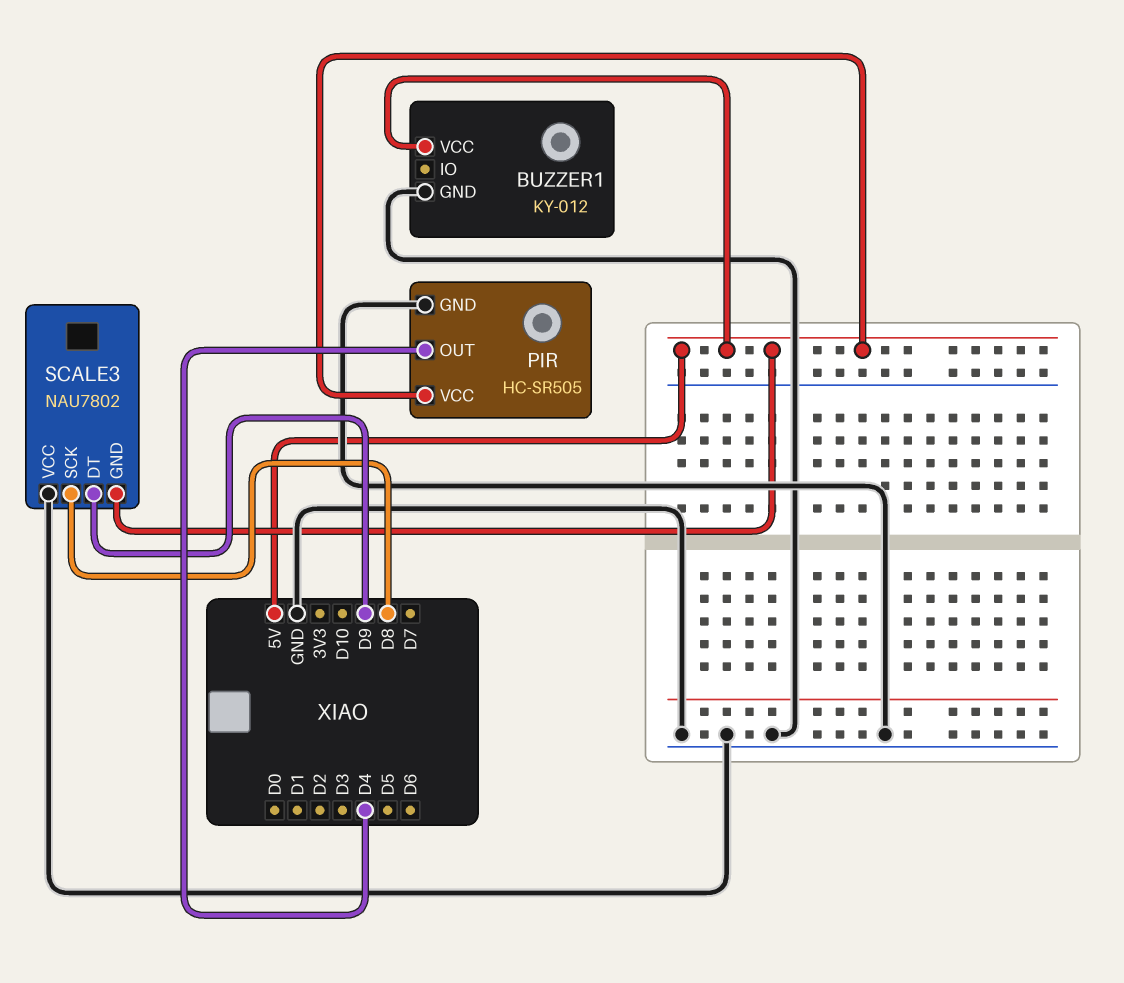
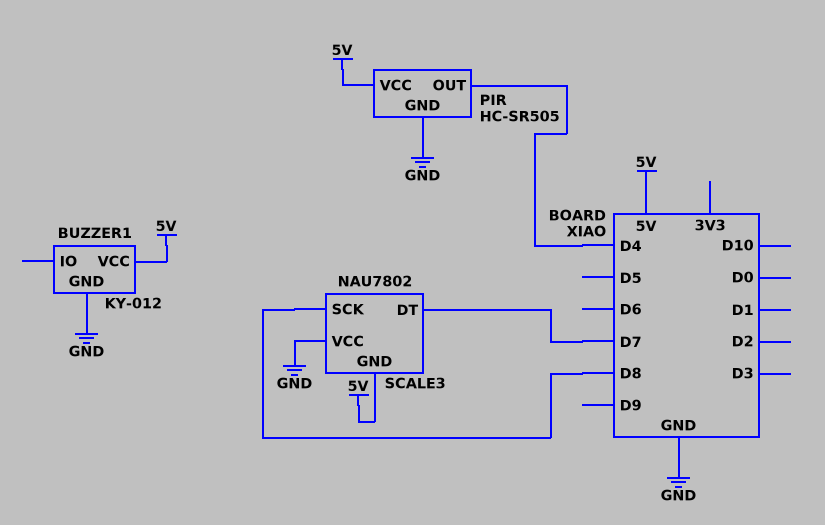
SCALE3 pin DT: D9 -> D7

